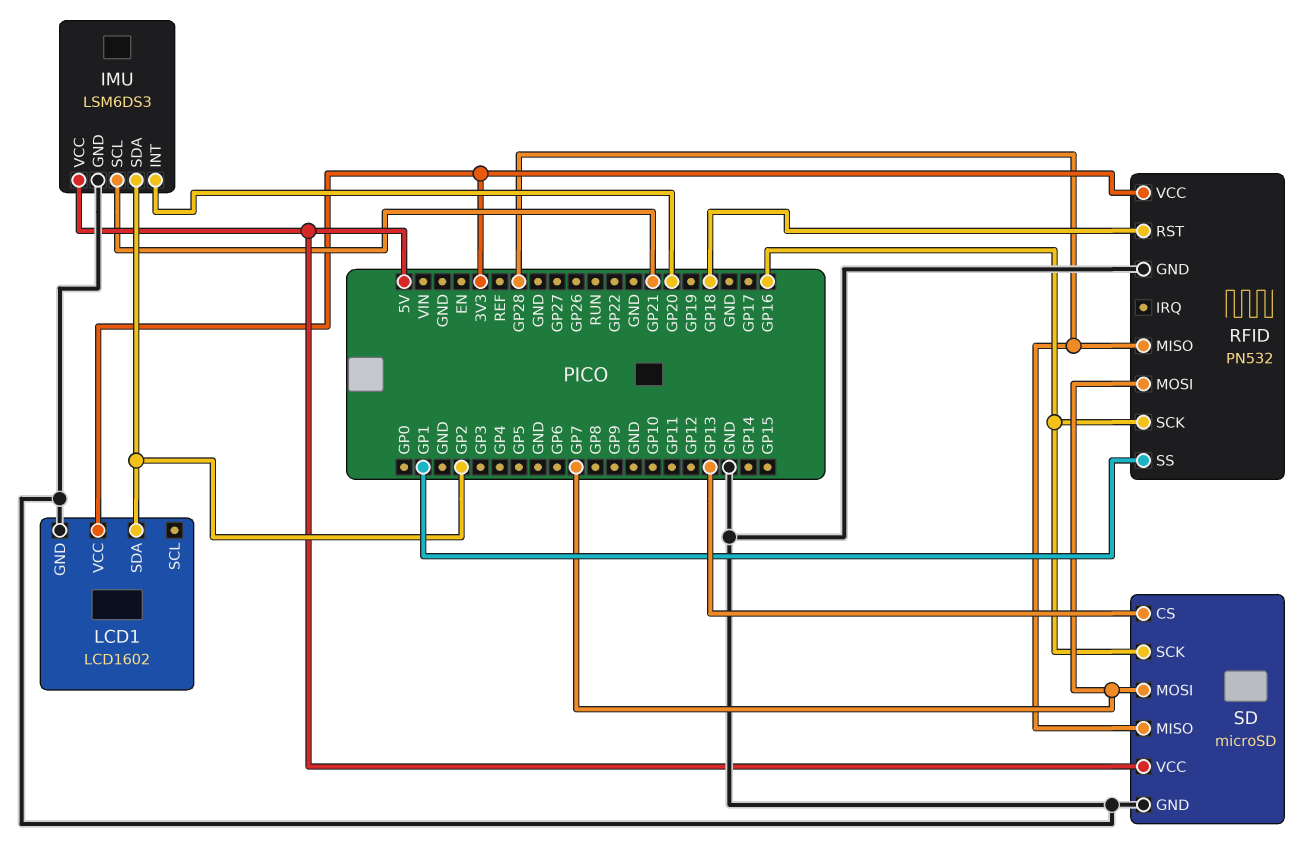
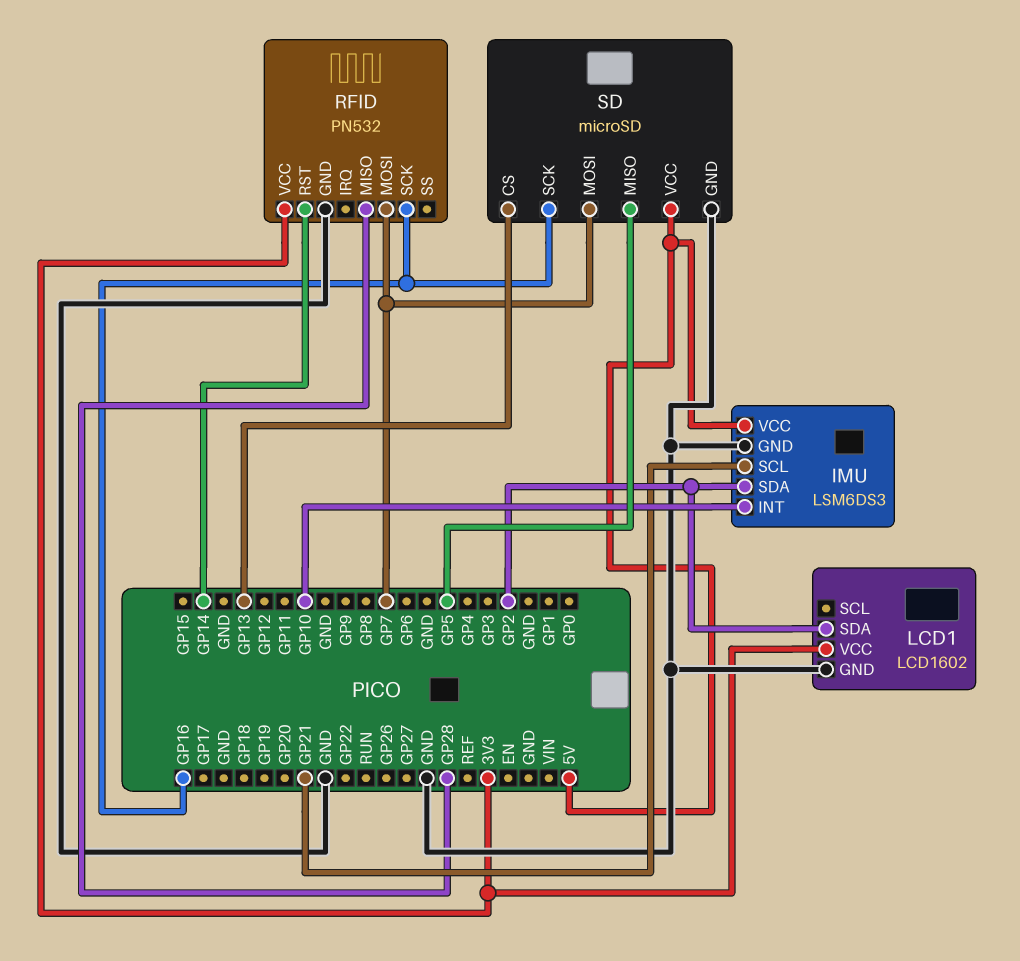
IMU pin INT: GP20 -> GP10
RFID pin RST: GP18 -> GP14
RFID pin SS: GP1 -> none
SD pin MISO: GP28 -> GP5

